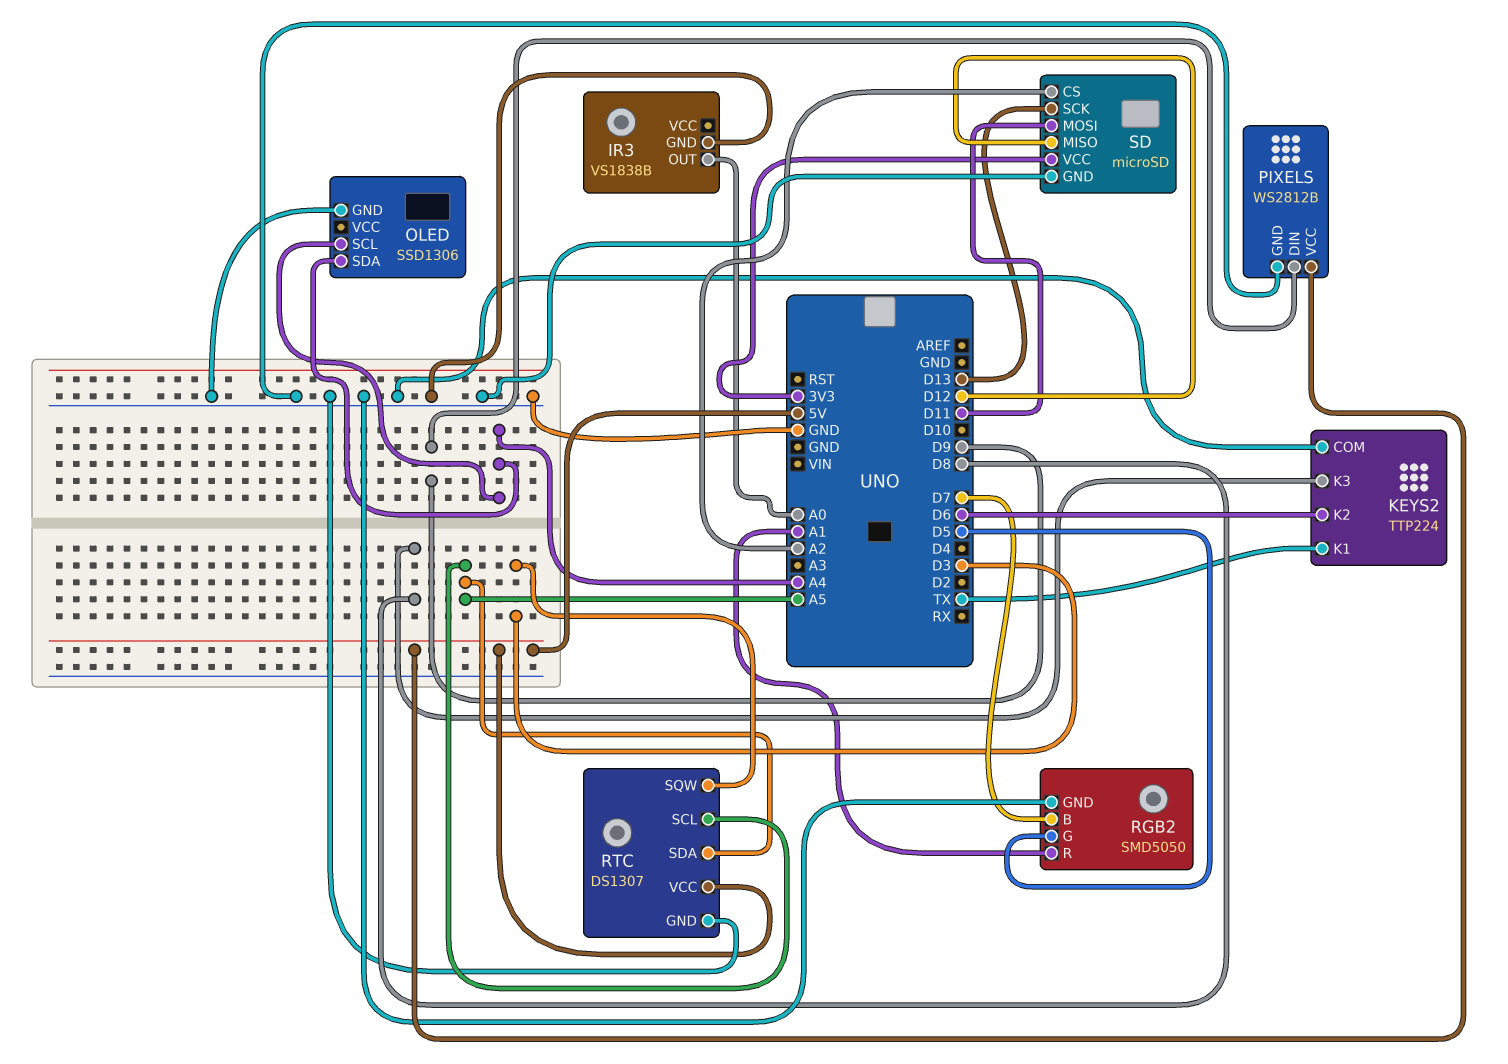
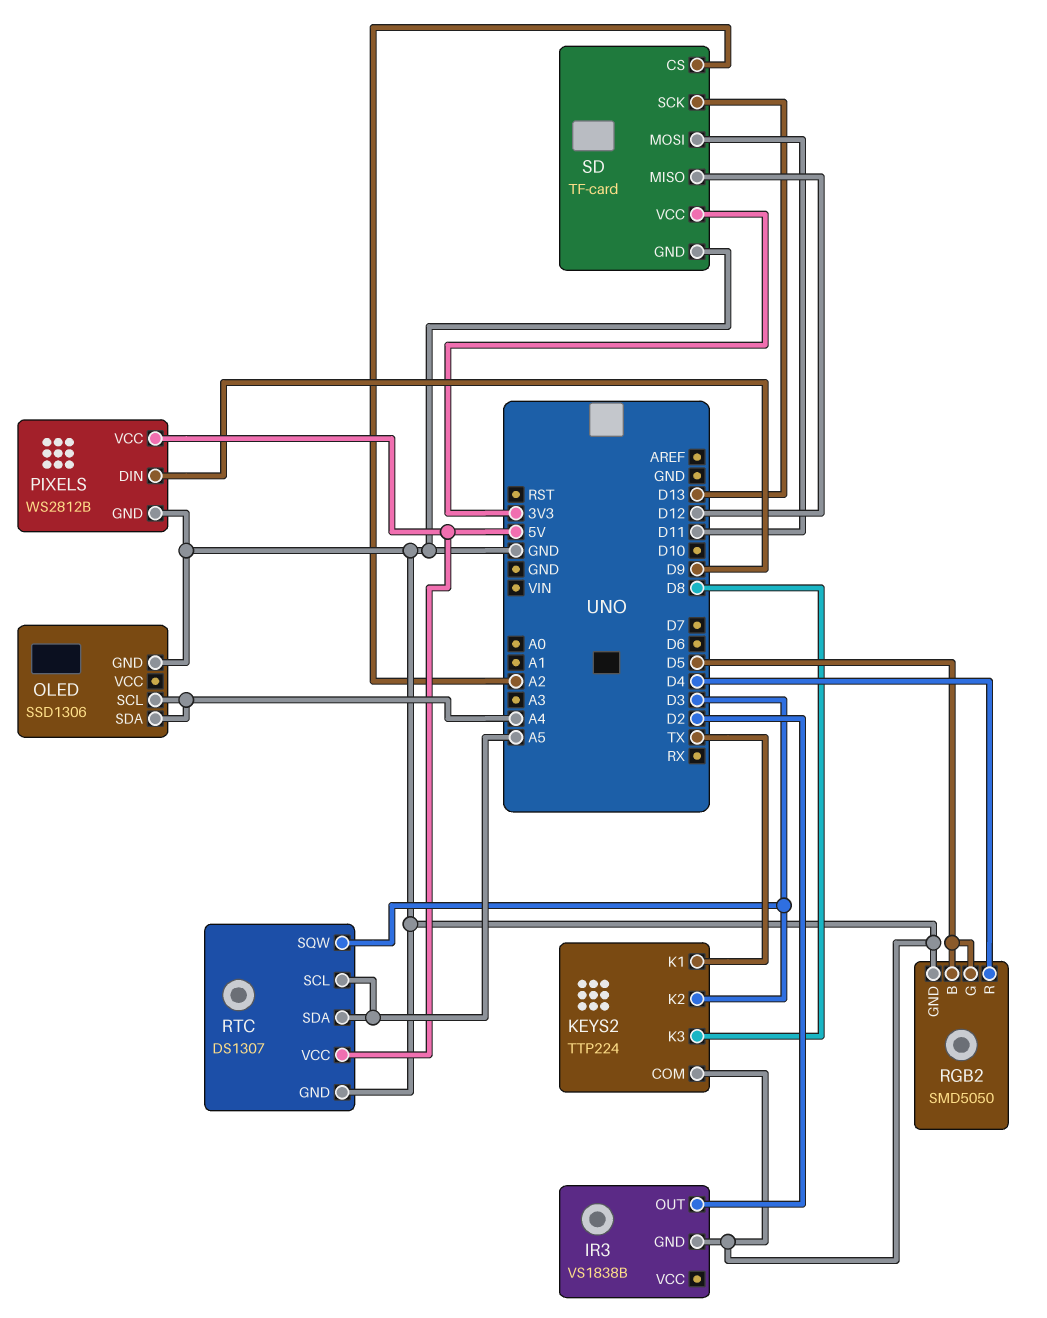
IR3 pin OUT: A0 -> D2
KEYS2 pin K2: D6 -> D3
RGB2 pin B: D7 -> D5
RGB2 pin R: A1 -> D4
SD: microSD -> TF-card

